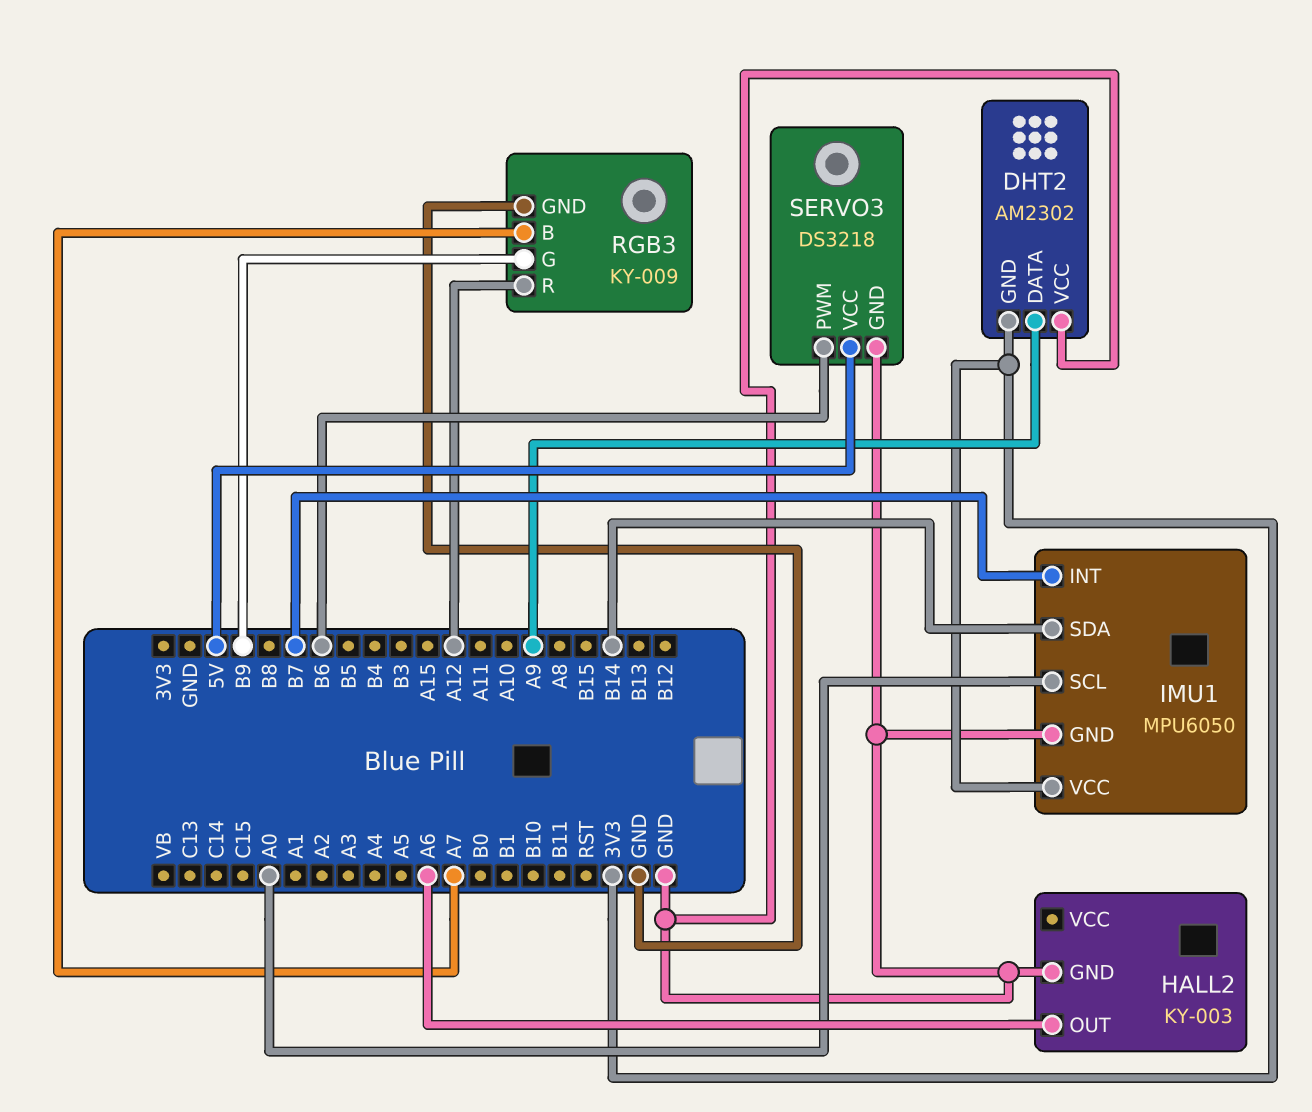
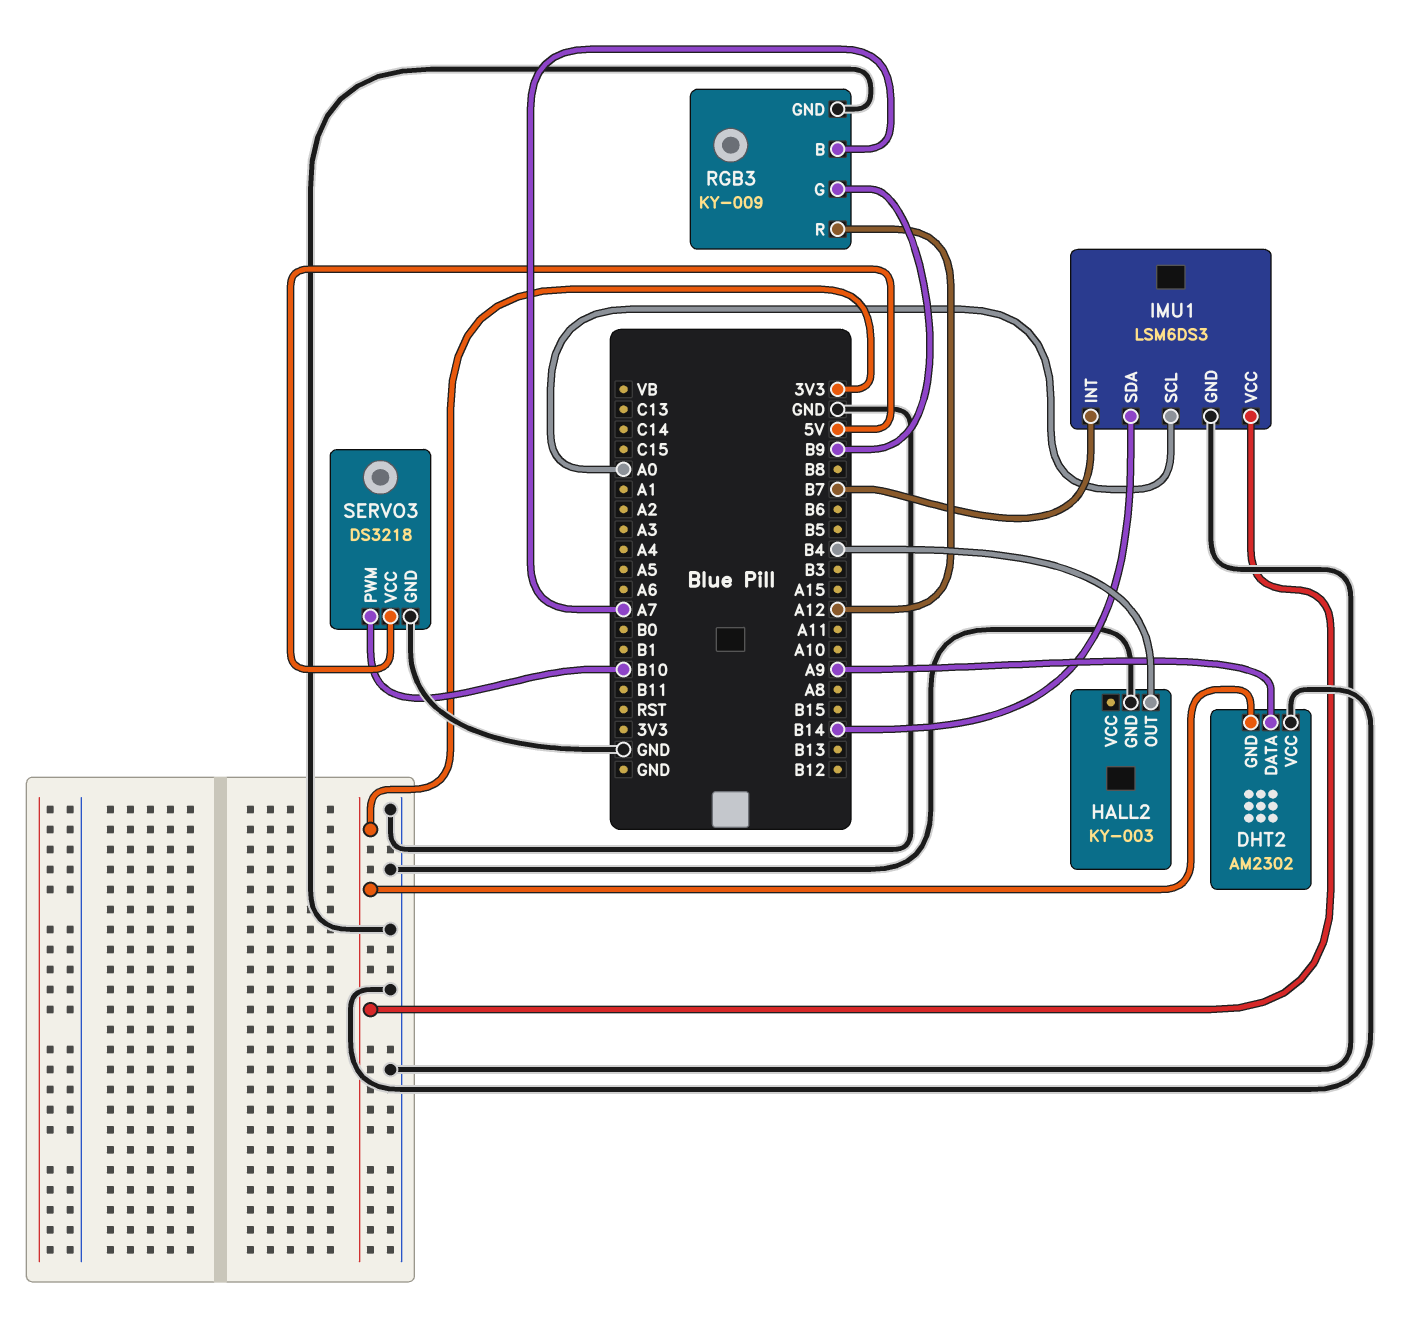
HALL2 pin OUT: A6 -> B4
IMU1: MPU6050 -> LSM6DS3
SERVO3 pin PWM: B6 -> B10

